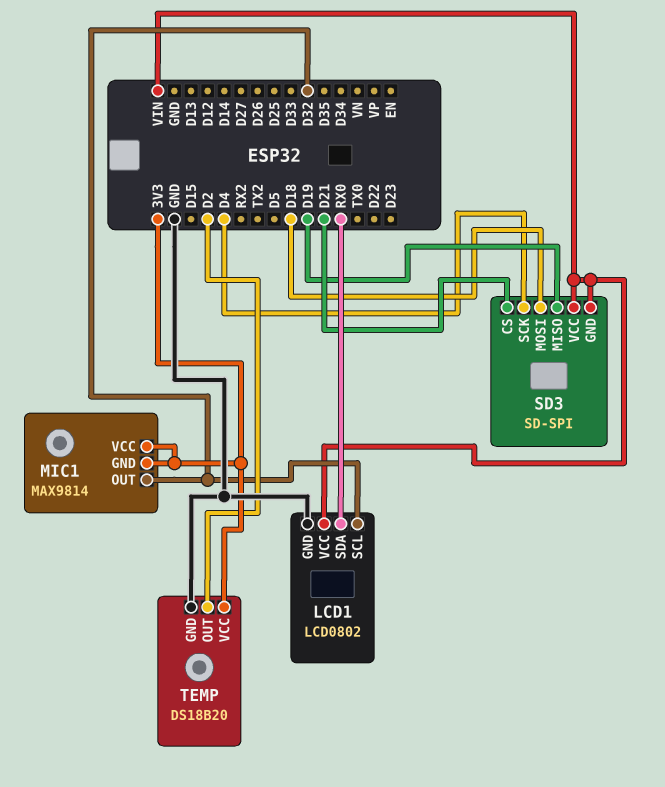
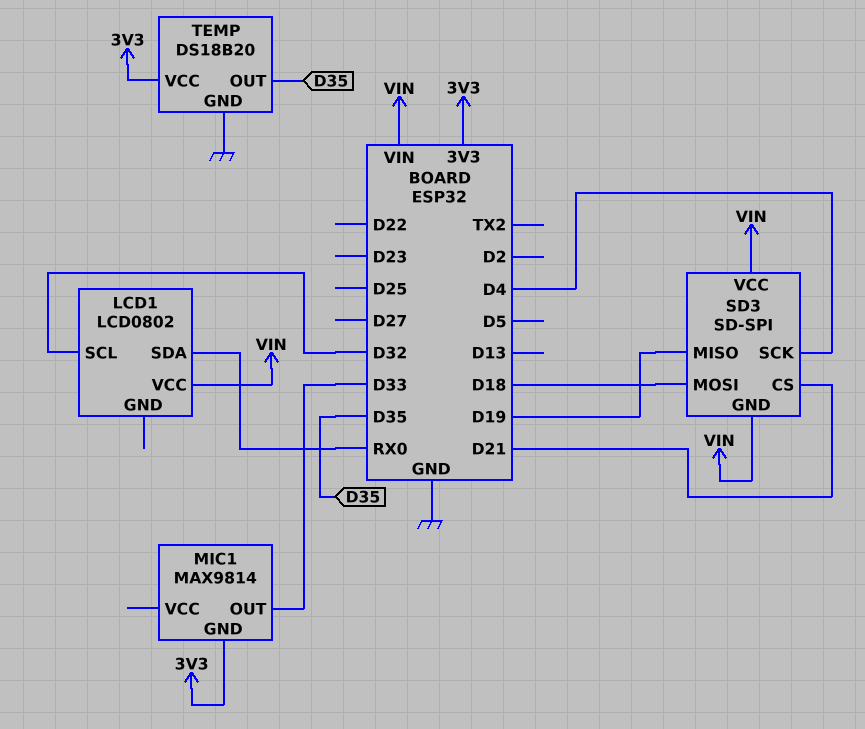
LCD1 pin GND: GND -> none
MIC1 pin OUT: D32 -> D33
MIC1 pin VCC: 3V3 -> none
TEMP pin OUT: D2 -> D35

